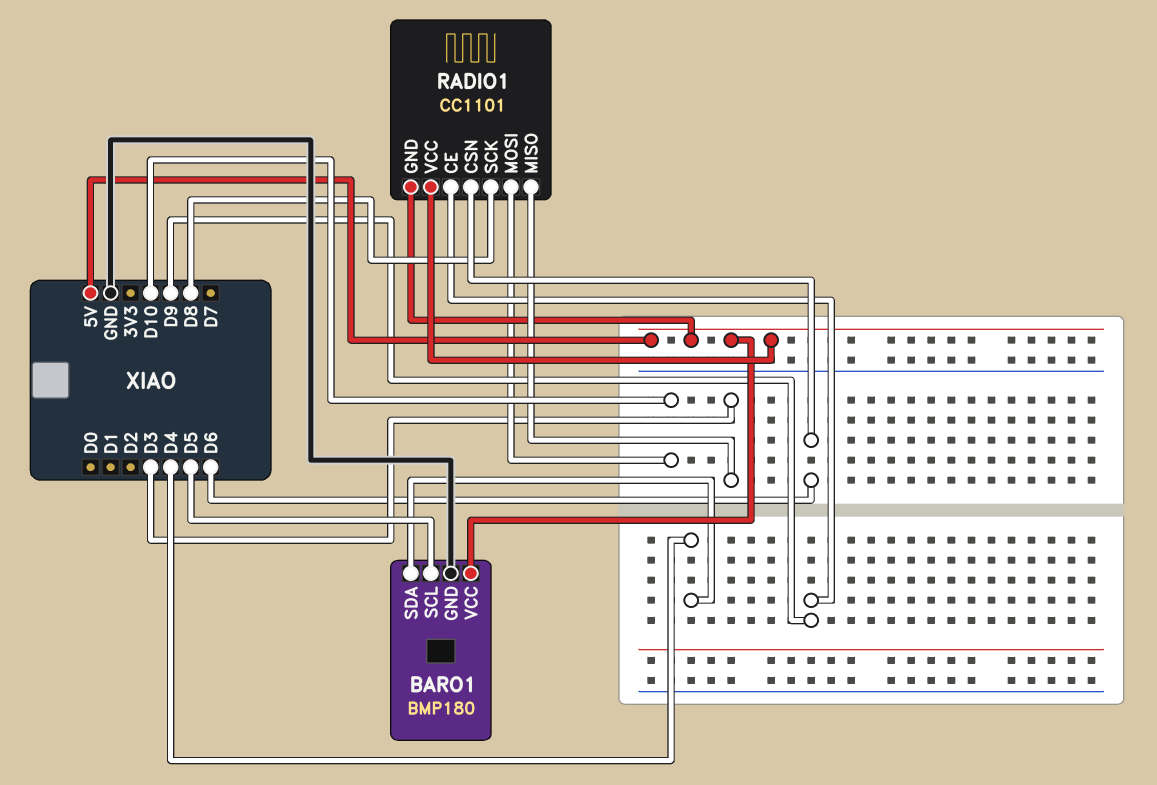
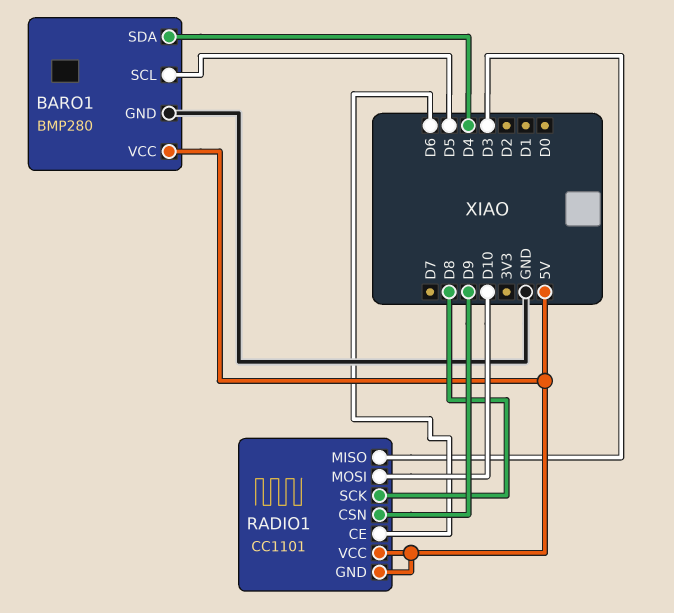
BARO1: BMP180 -> BMP280
RADIO1 pin CE: D9 -> D6
RADIO1 pin CSN: D6 -> D9

